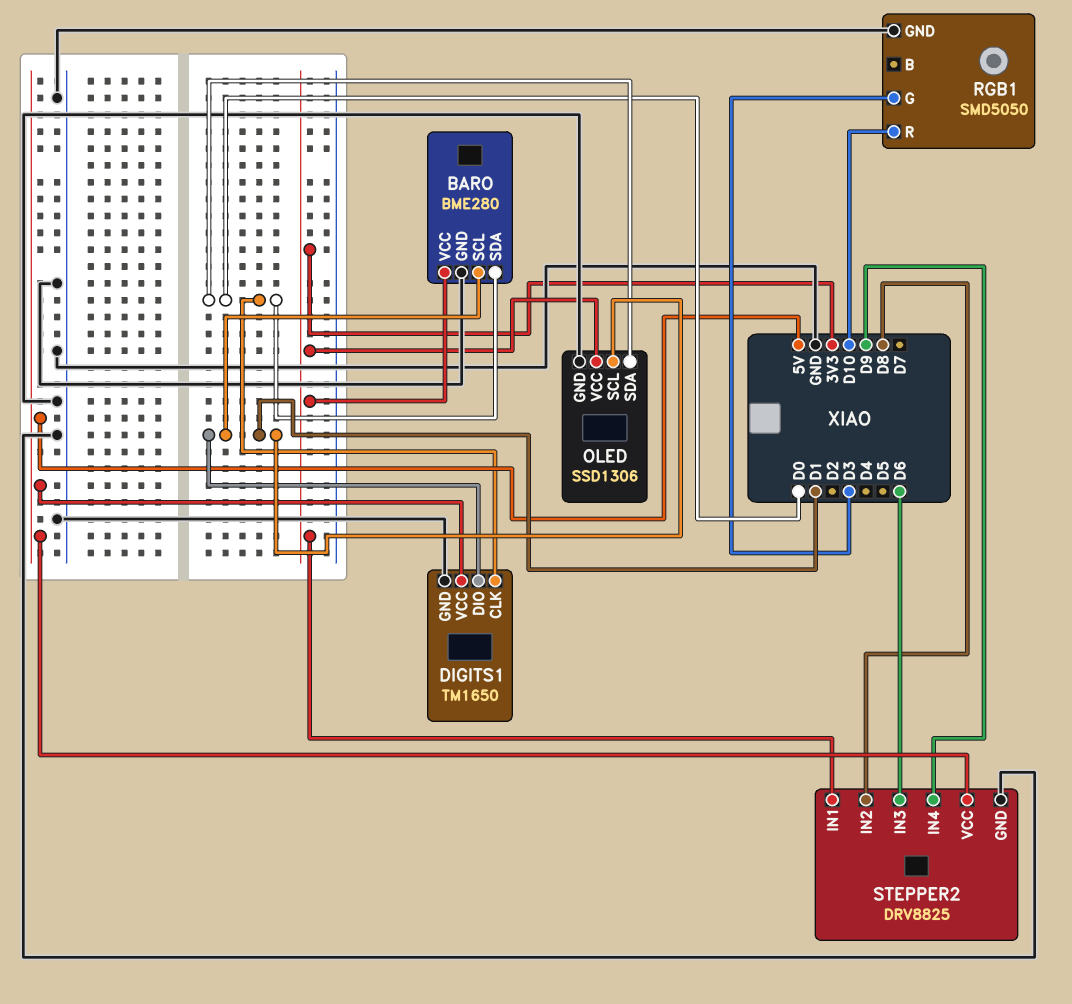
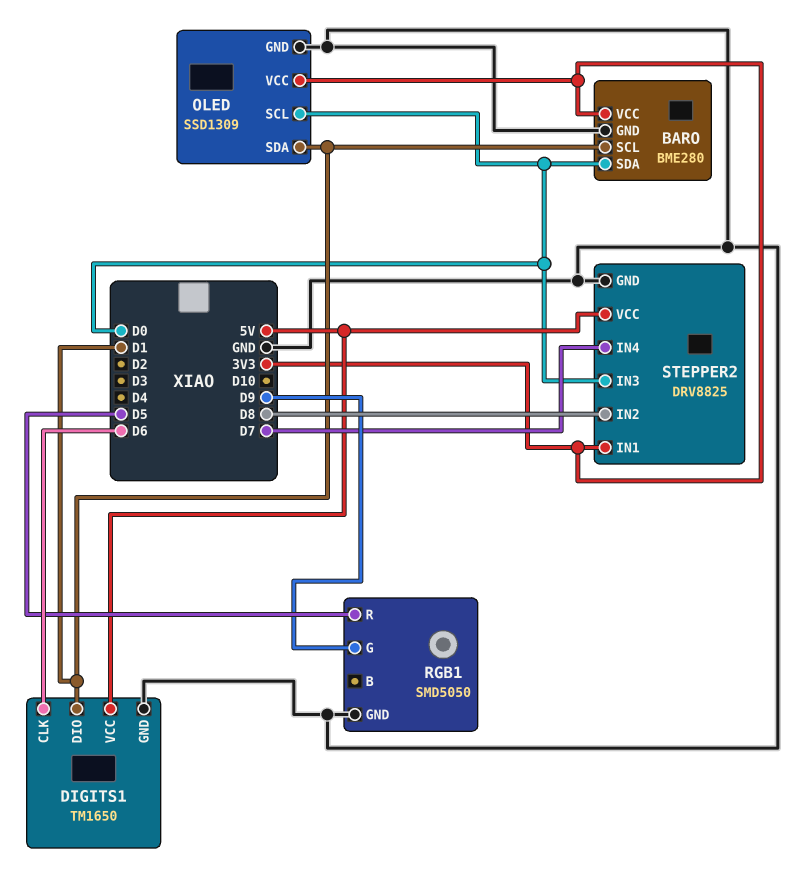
DIGITS1 pin CLK: D0 -> D6
OLED: SSD1306 -> SSD1309
OLED pin SCL: D1 -> D0
OLED pin SDA: D0 -> D1
RGB1 pin G: D3 -> D9
RGB1 pin R: D10 -> D5
STEPPER2 pin IN3: D6 -> D0
STEPPER2 pin IN4: D9 -> D7

